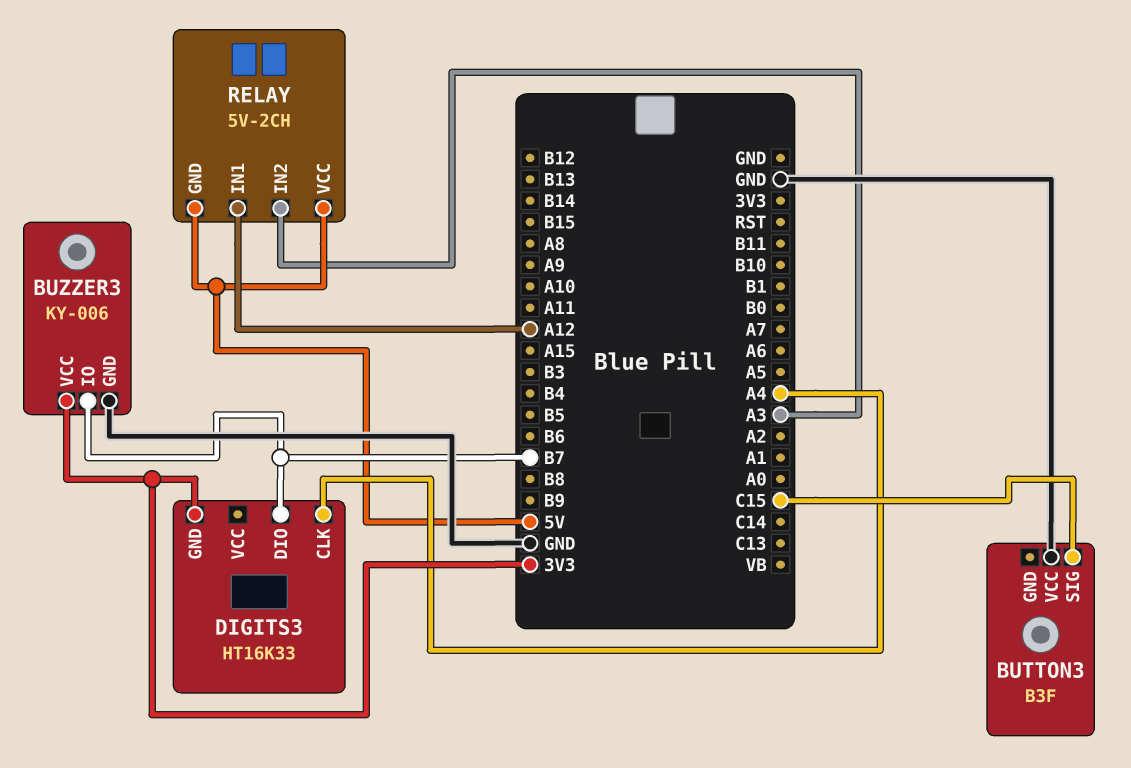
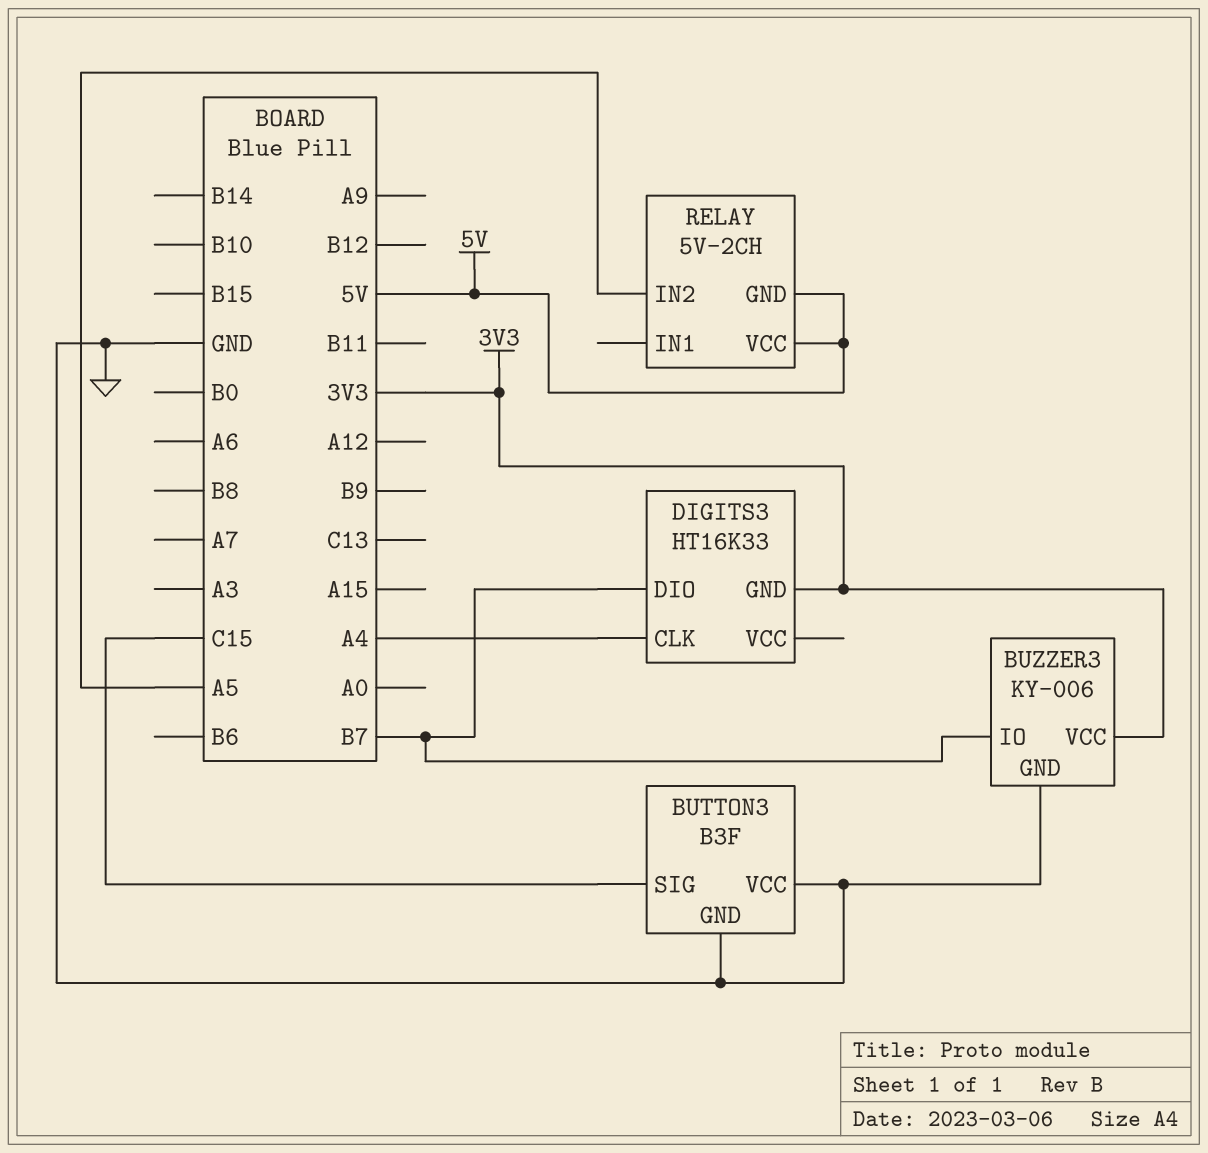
BUTTON3 pin GND: none -> GND
RELAY pin IN1: A12 -> none
RELAY pin IN2: A3 -> A5

